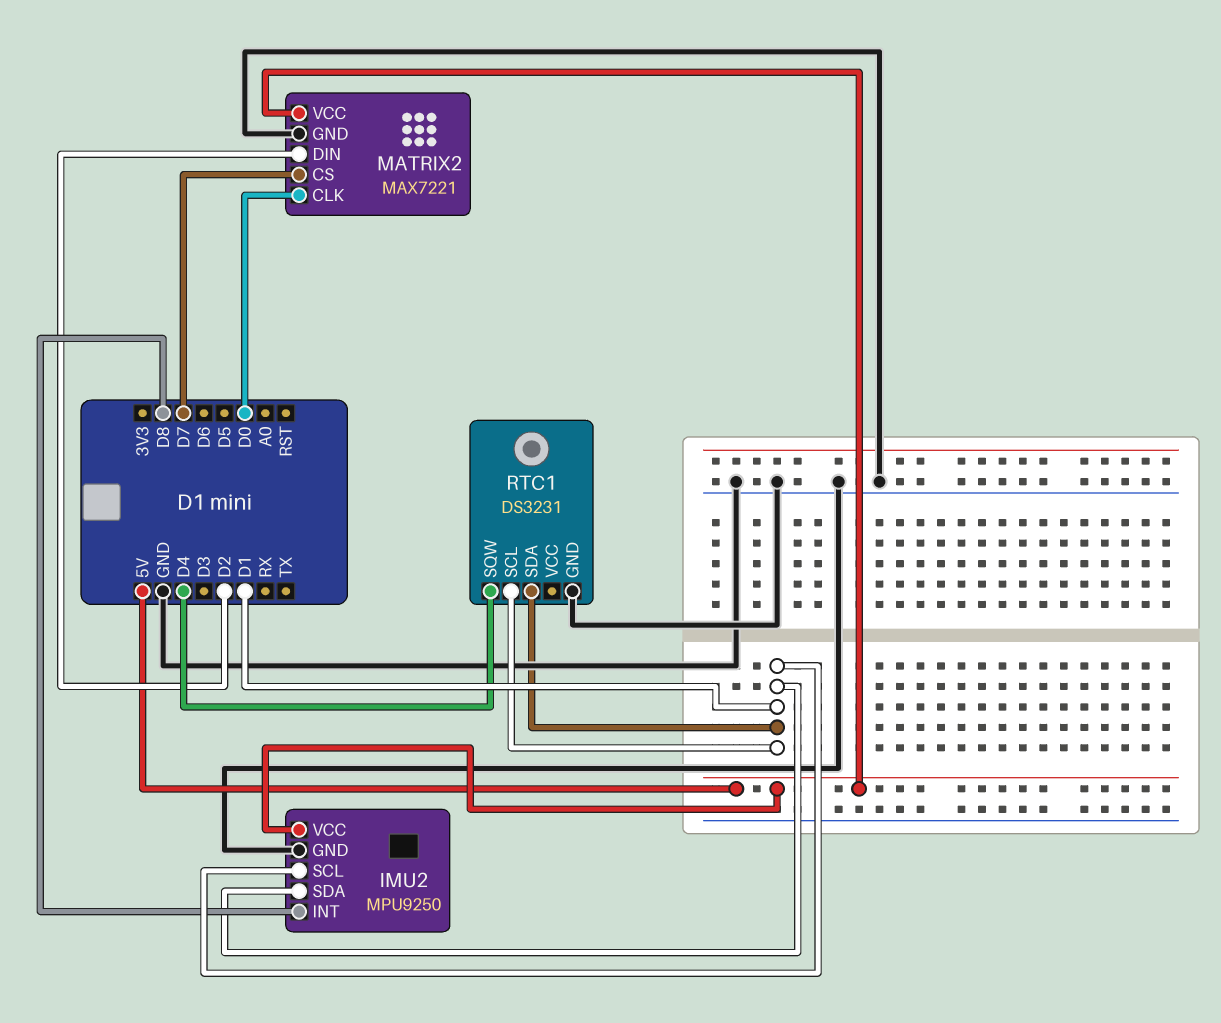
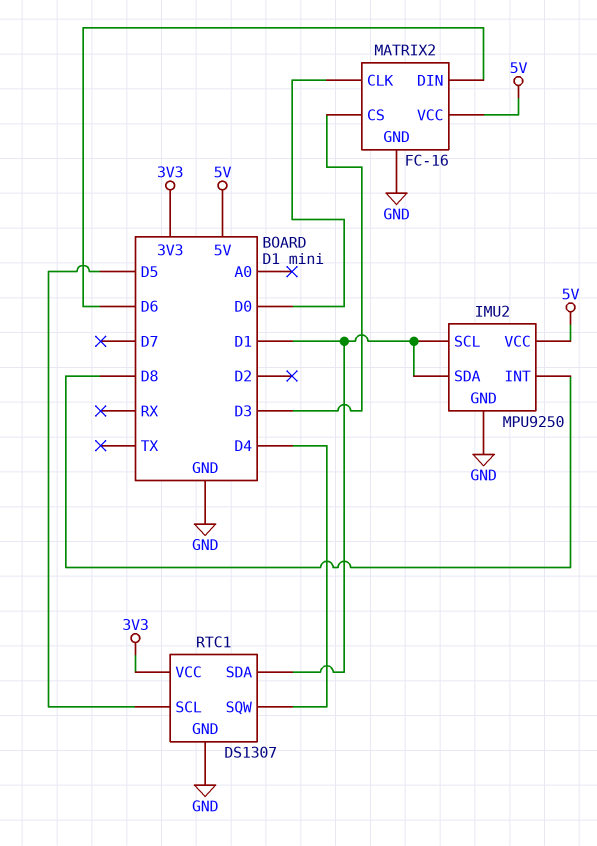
MATRIX2: MAX7221 -> FC-16
MATRIX2 pin CS: D7 -> D3
MATRIX2 pin DIN: D2 -> D6
RTC1: DS3231 -> DS1307
RTC1 pin SCL: D1 -> D5
RTC1 pin VCC: none -> 3V3

